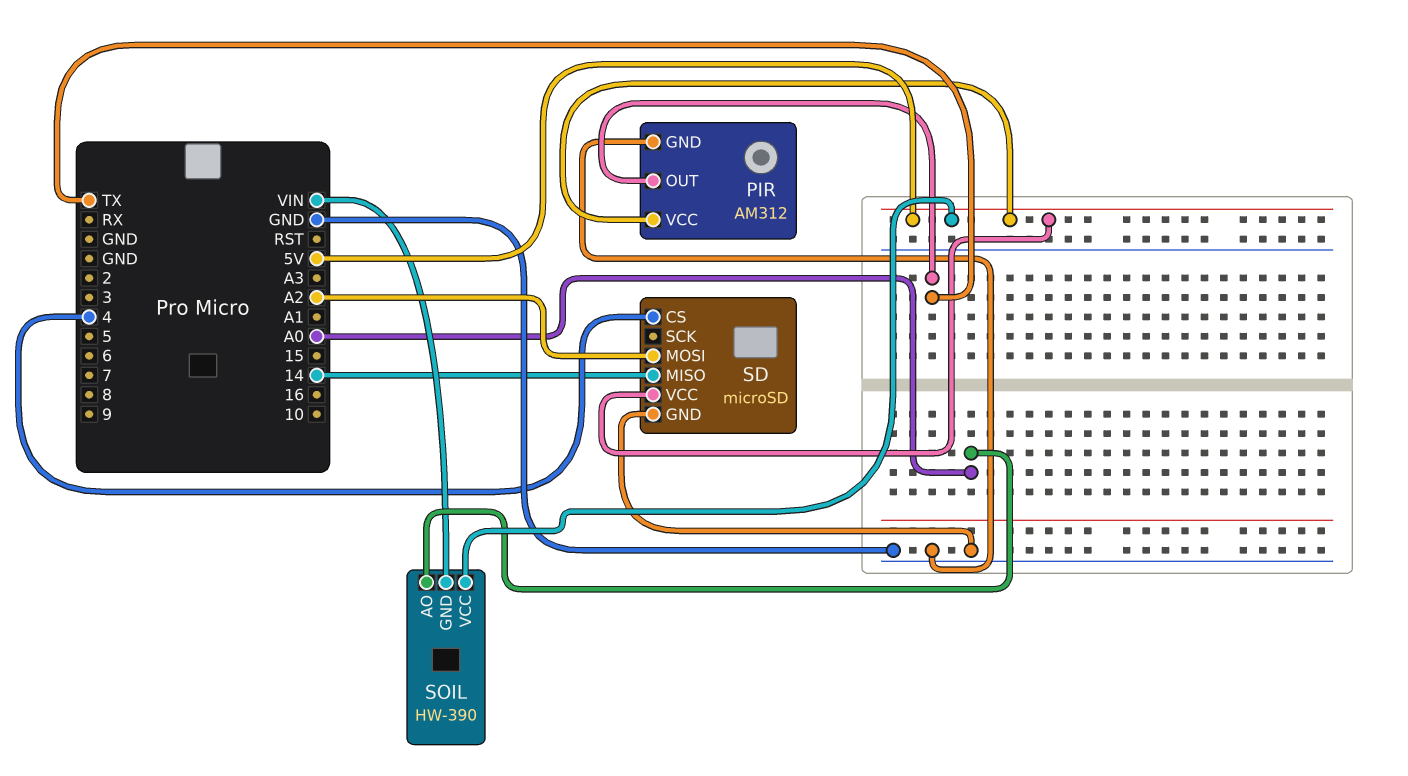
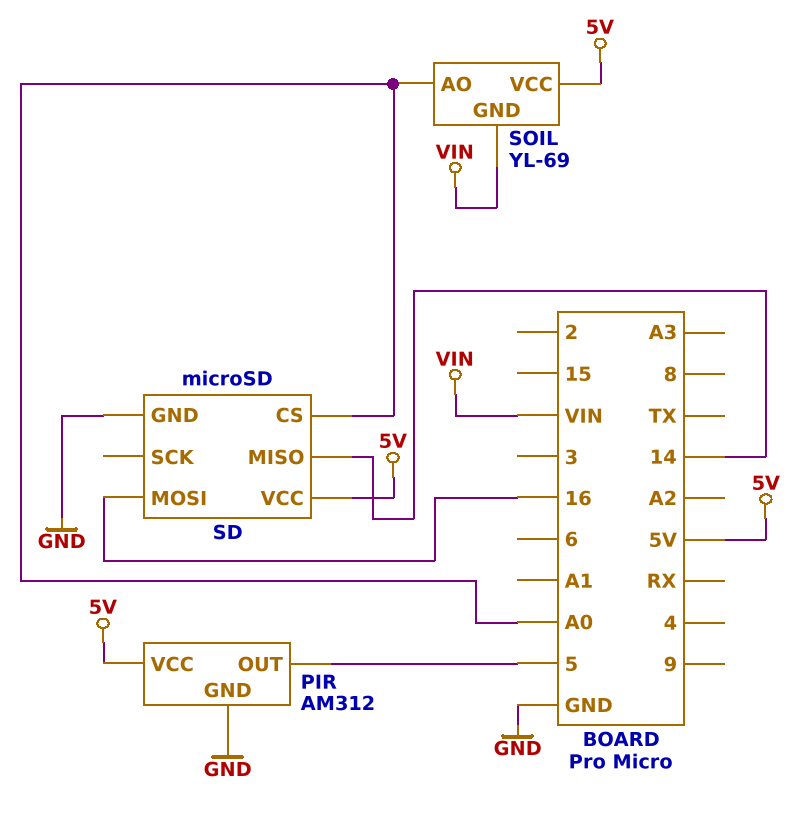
PIR pin OUT: TX -> 5
SD pin CS: 4 -> A0
SD pin MOSI: A2 -> 16
SOIL: HW-390 -> YL-69

